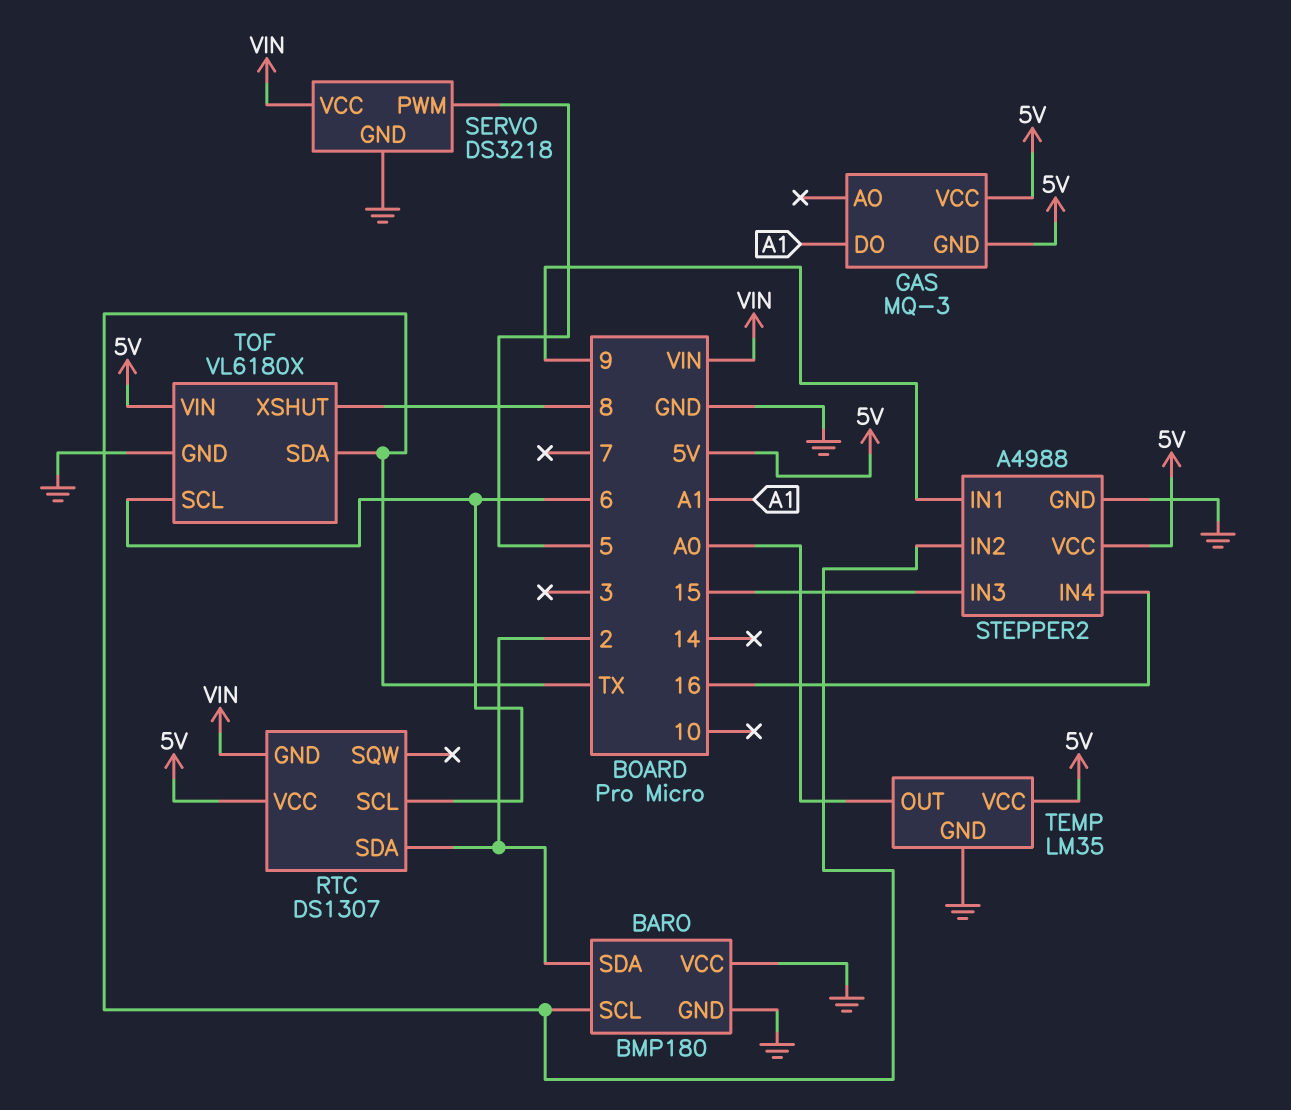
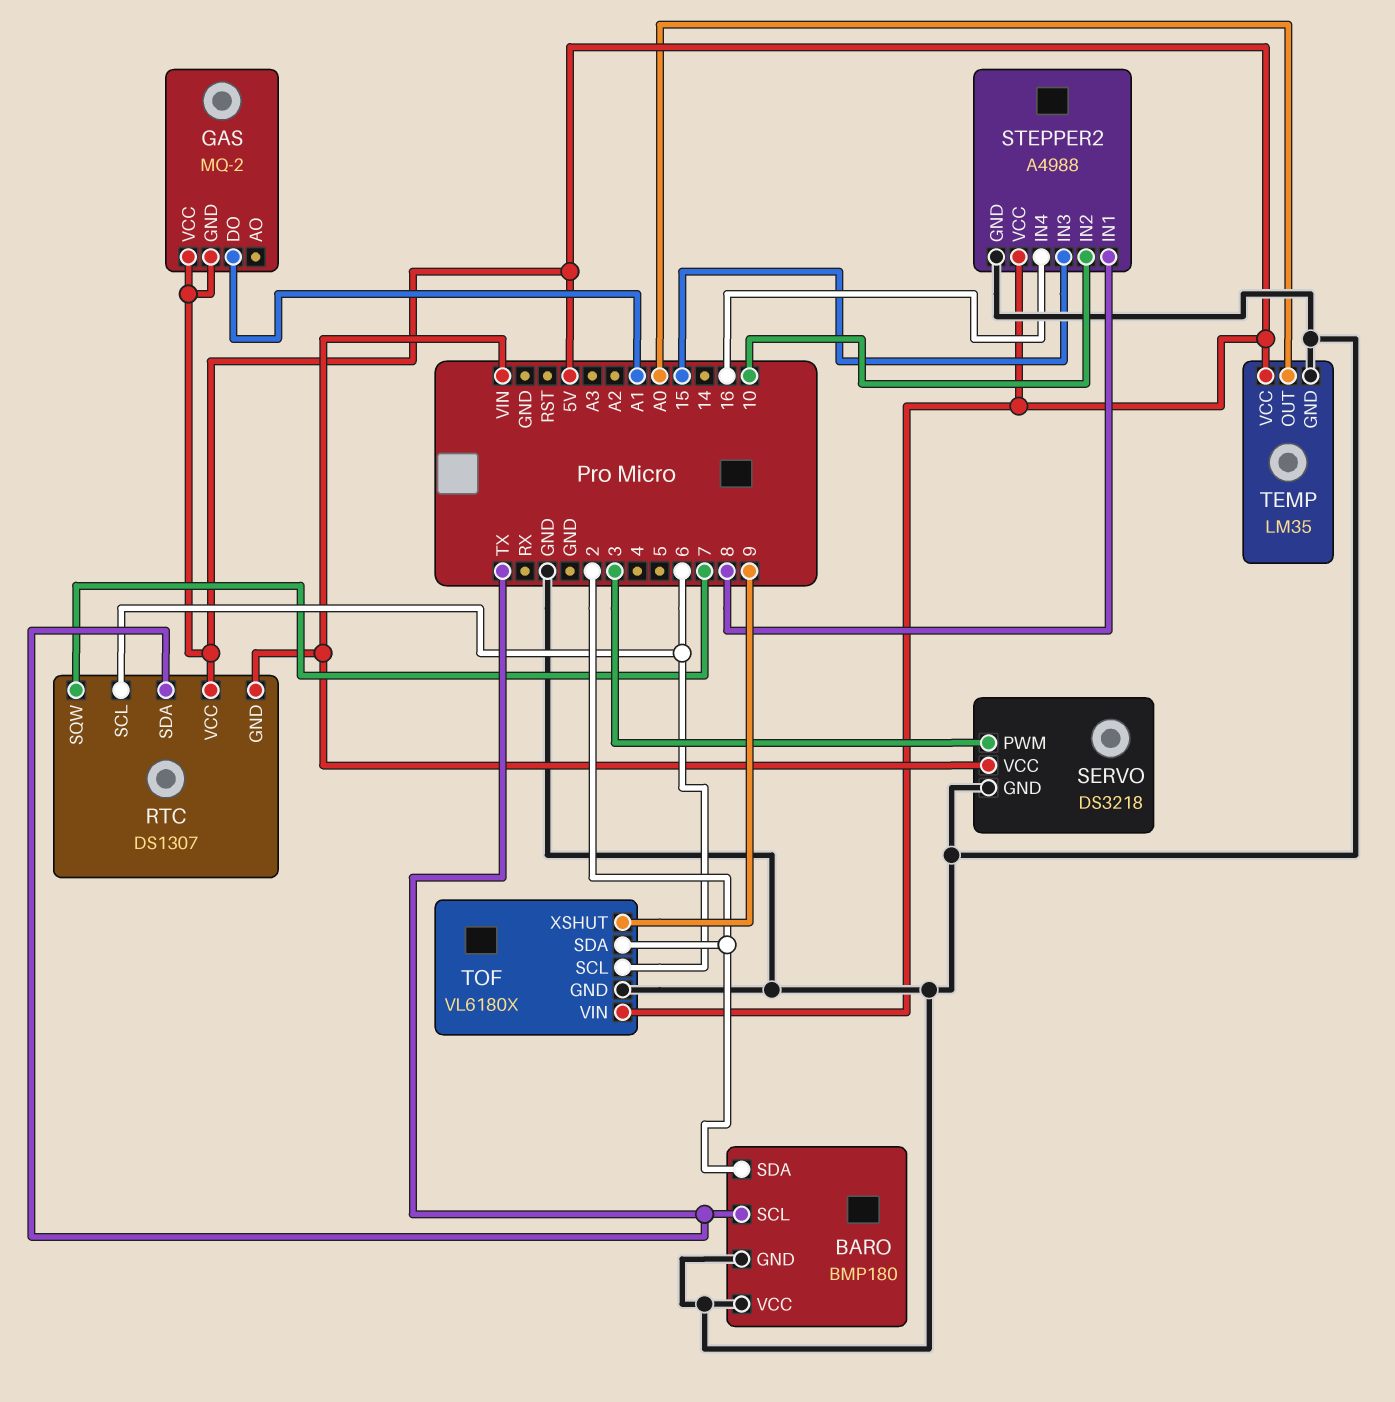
GAS: MQ-3 -> MQ-2
RTC pin SDA: 2 -> TX
RTC pin SQW: none -> 7
SERVO pin PWM: 5 -> 3
STEPPER2 pin IN1: 9 -> 8
STEPPER2 pin IN2: TX -> 10
TOF pin SDA: TX -> 2
TOF pin XSHUT: 8 -> 9

